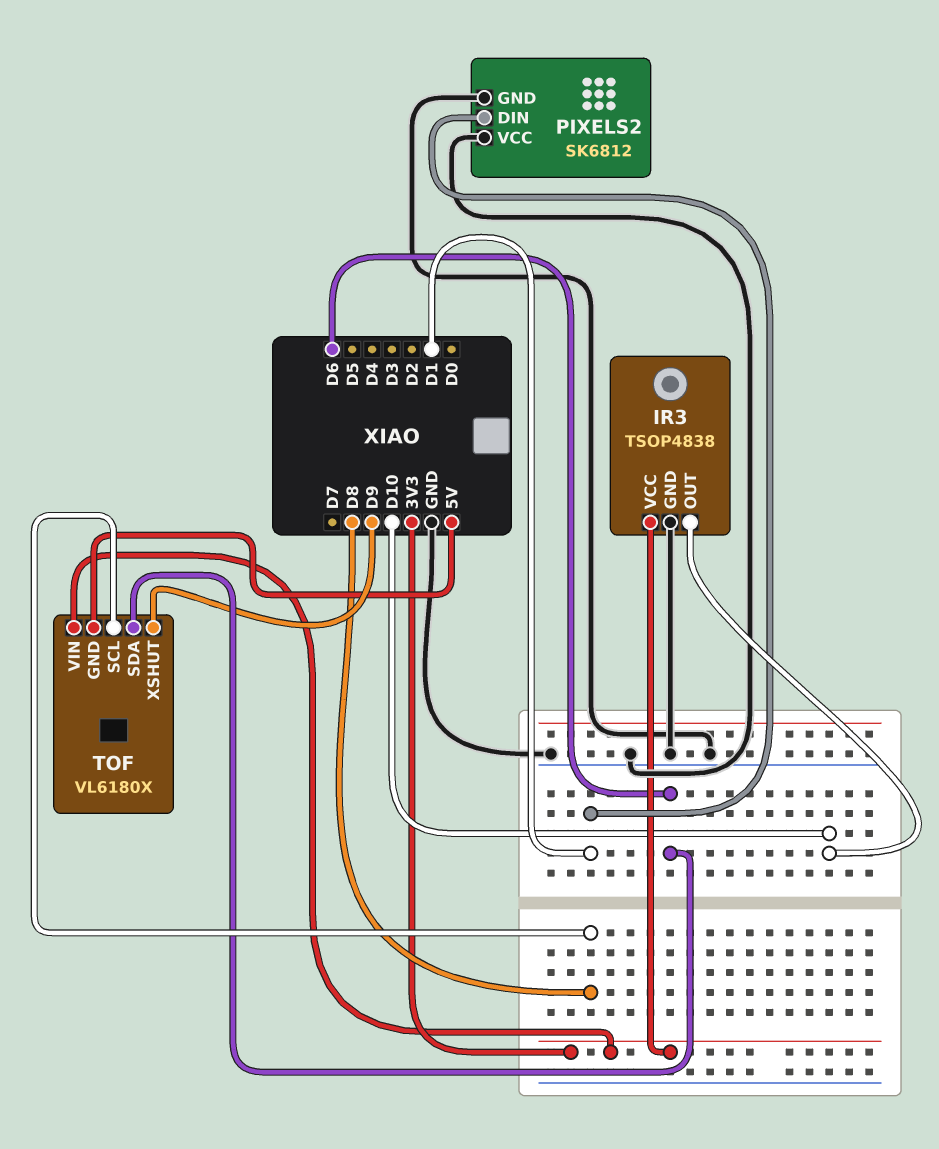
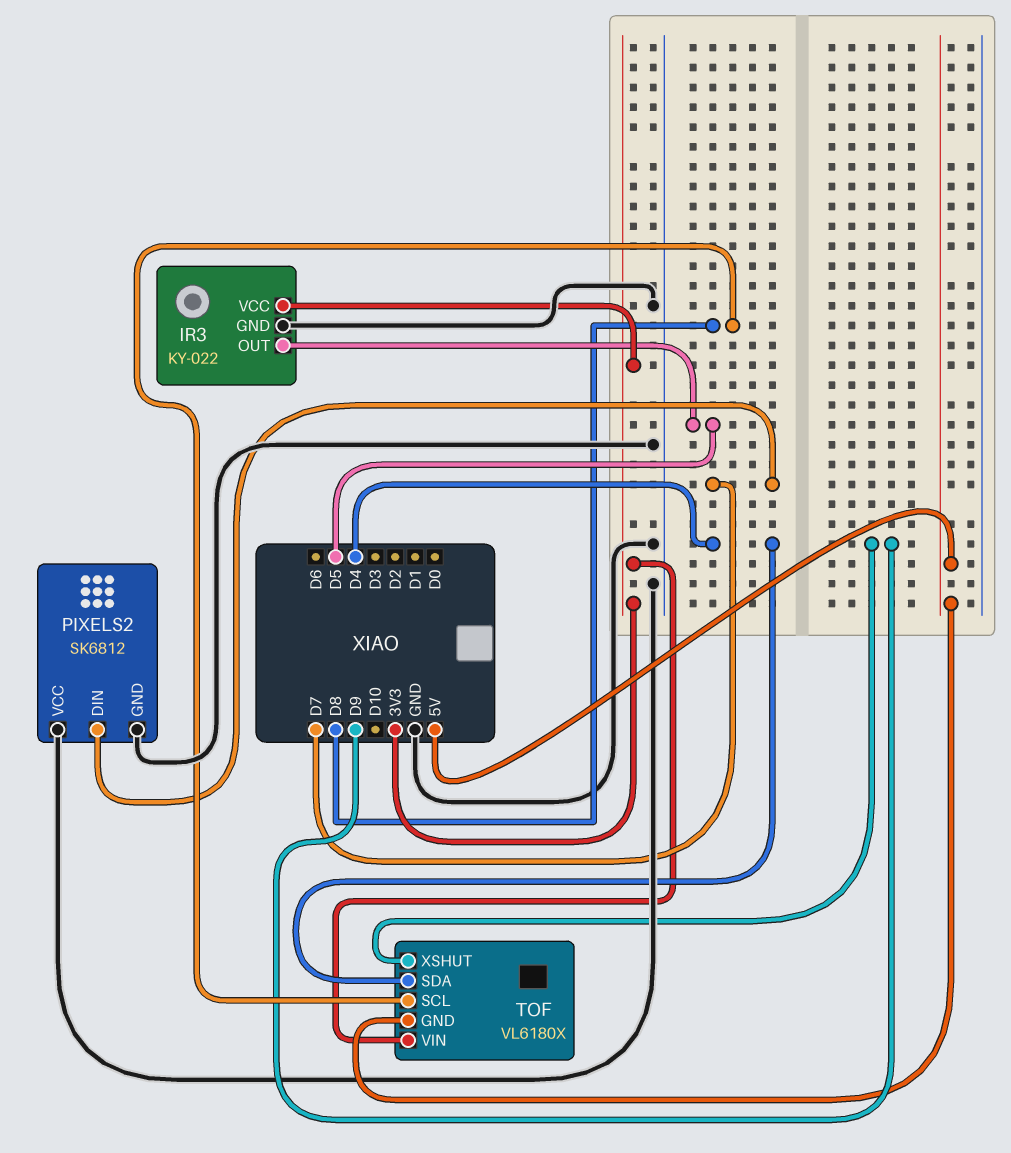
IR3: TSOP4838 -> KY-022
IR3 pin OUT: D10 -> D5
PIXELS2 pin DIN: D1 -> D7
TOF pin SDA: D6 -> D4

